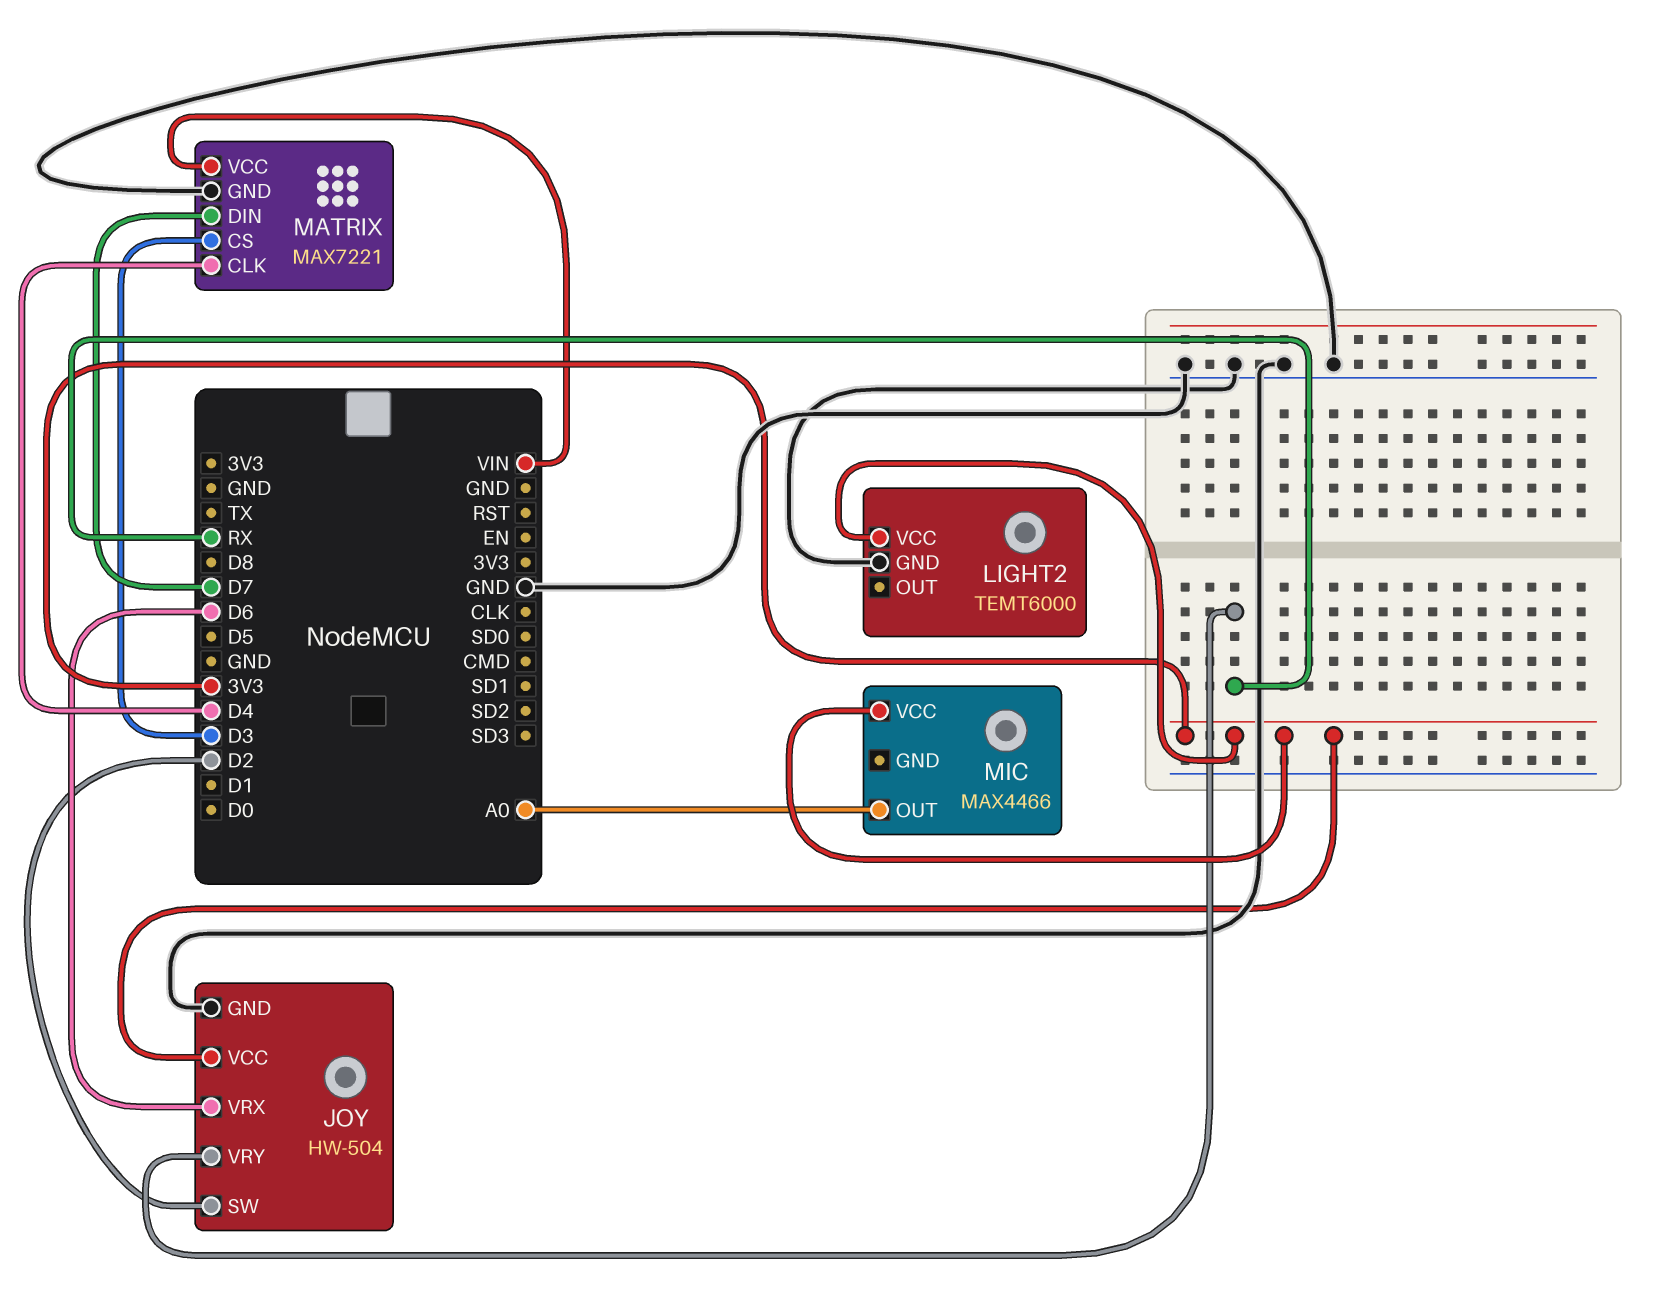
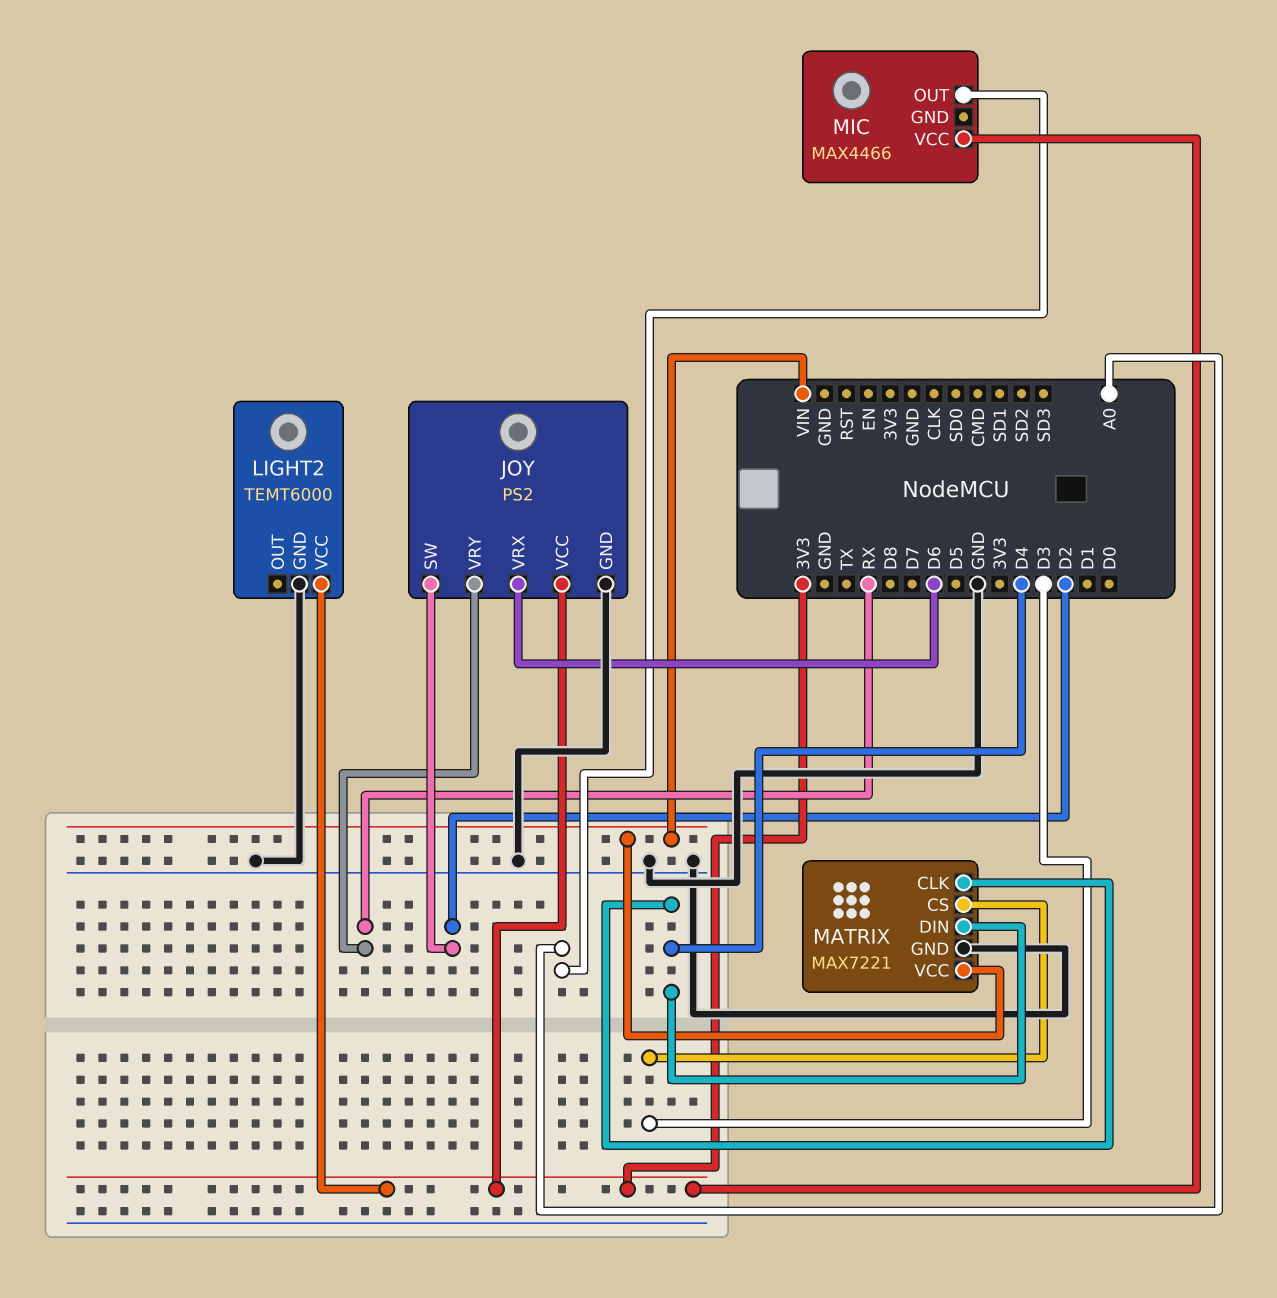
JOY: HW-504 -> PS2
MATRIX pin DIN: D7 -> D4

